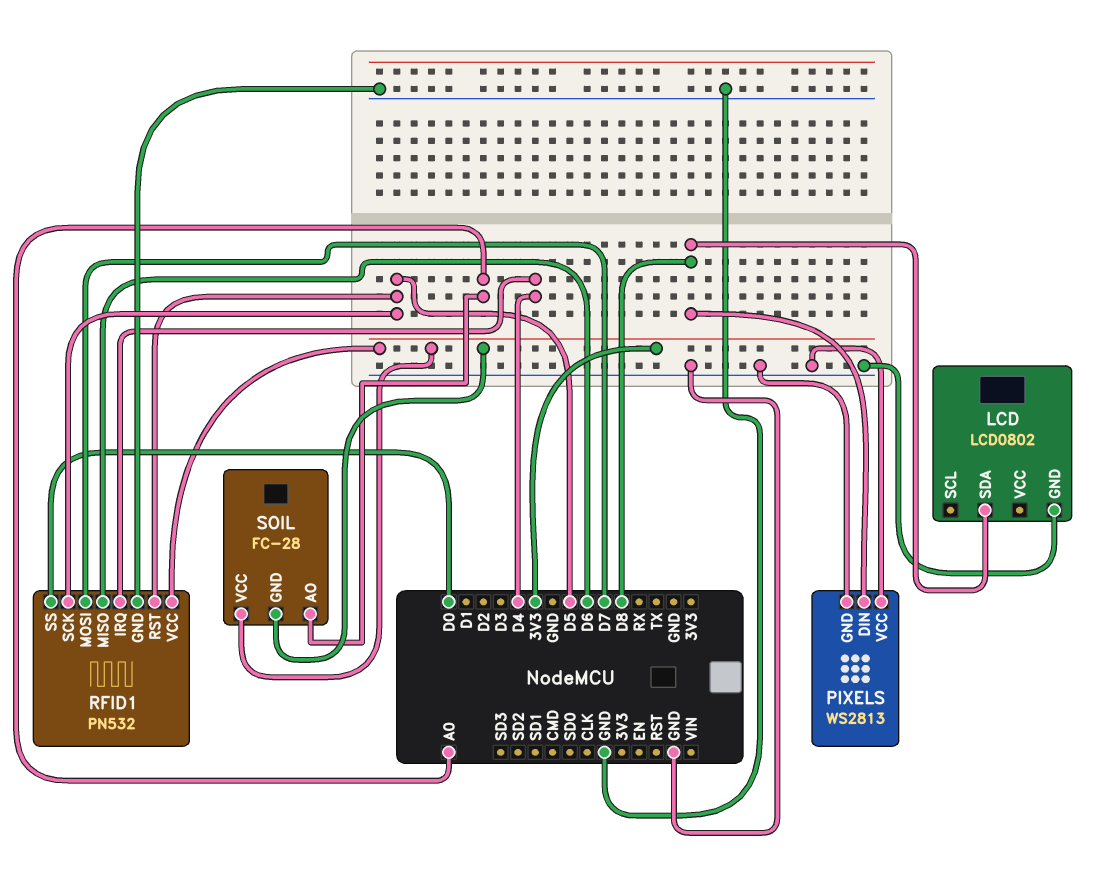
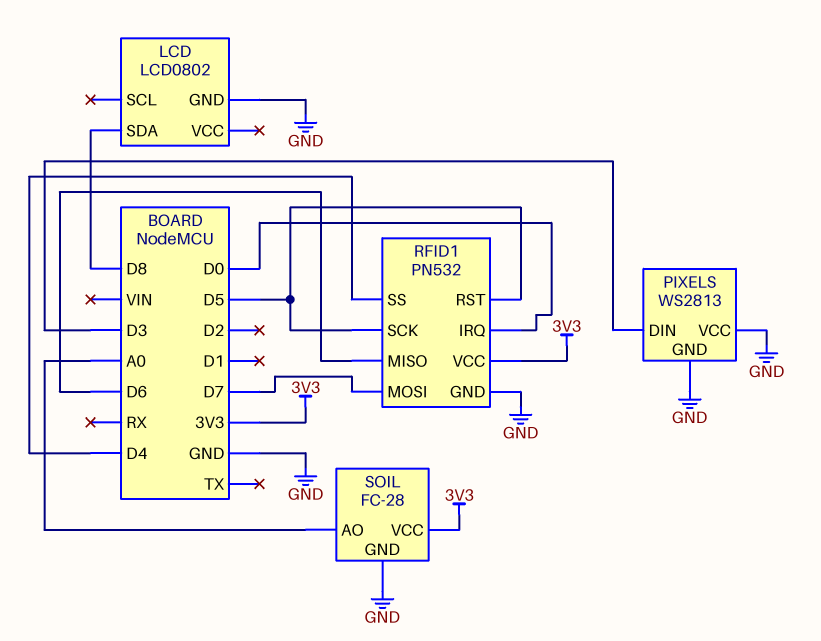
PIXELS pin DIN: D8 -> D3
RFID1 pin IRQ: D4 -> D0
RFID1 pin SS: D0 -> D4
SOIL pin GND: 3V3 -> GND

